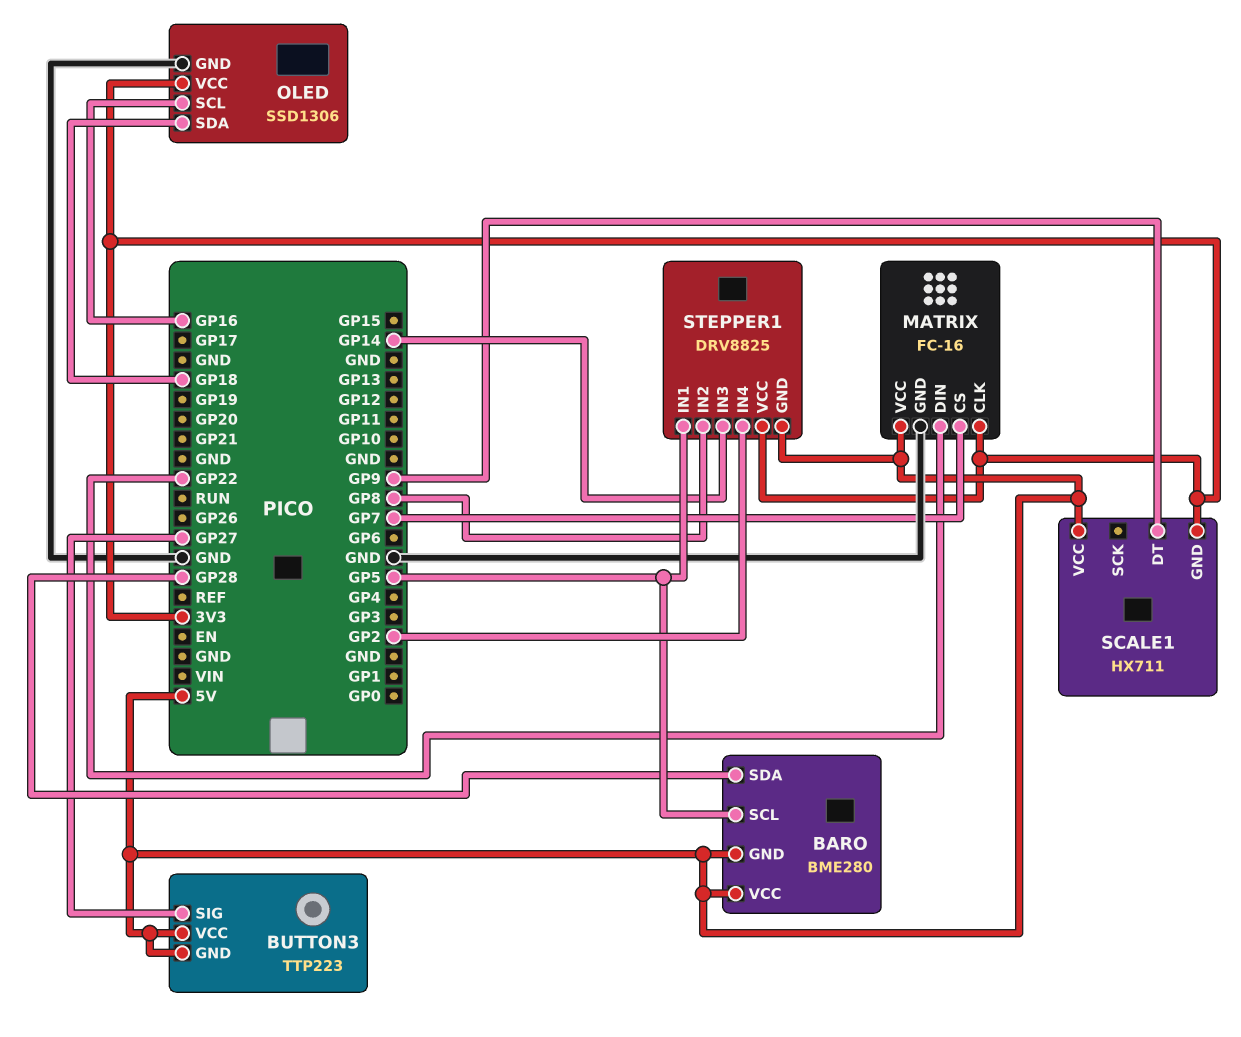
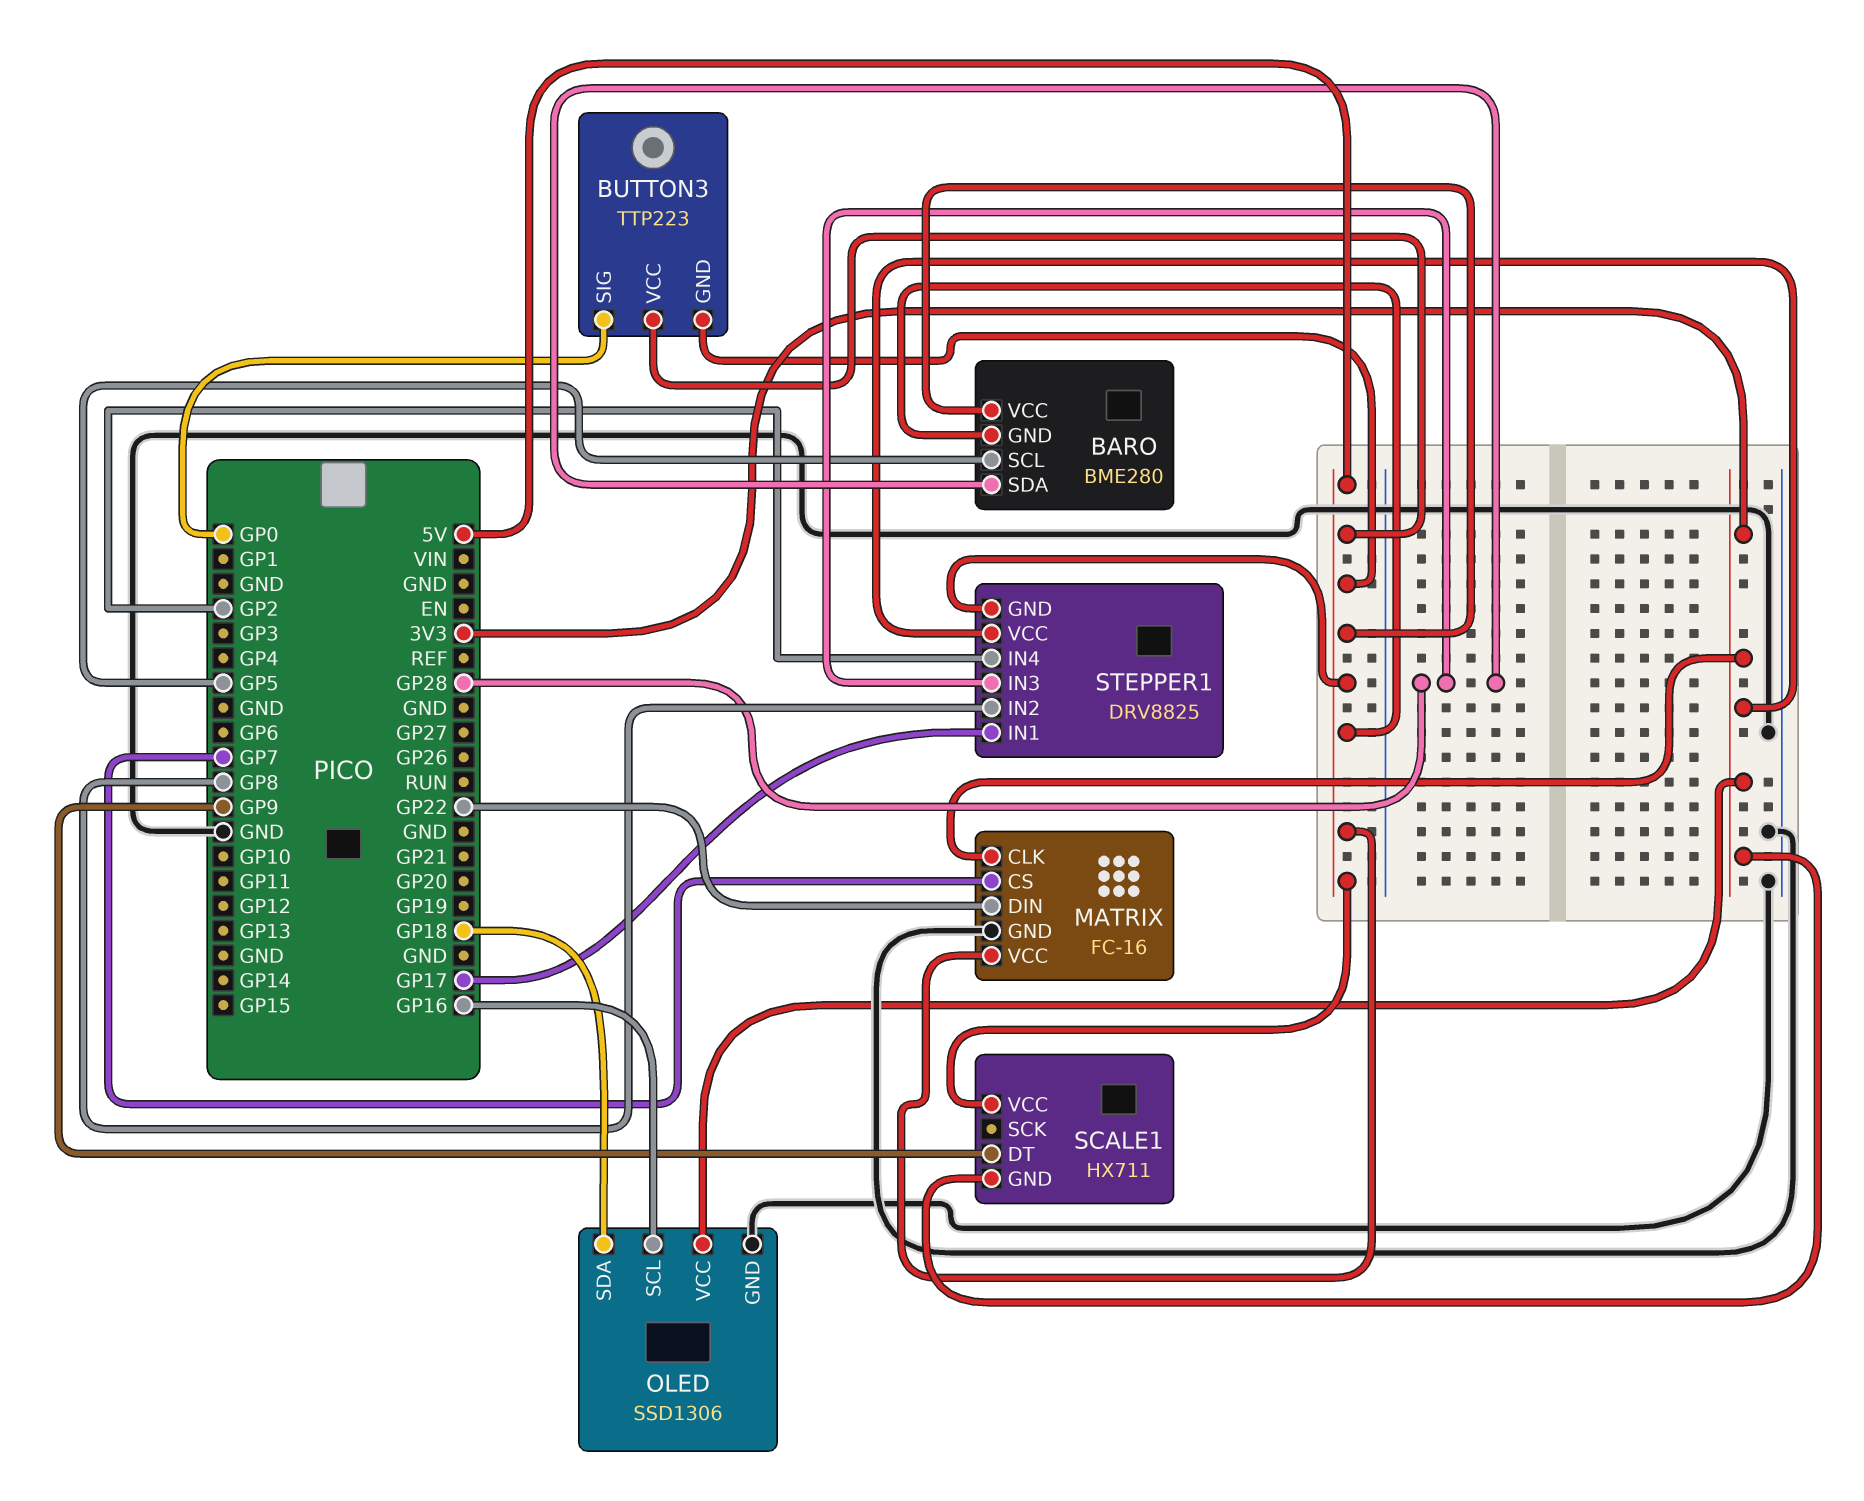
BUTTON3 pin SIG: GP27 -> GP0
STEPPER1 pin IN1: GP5 -> GP17
STEPPER1 pin IN3: GP14 -> GP28

